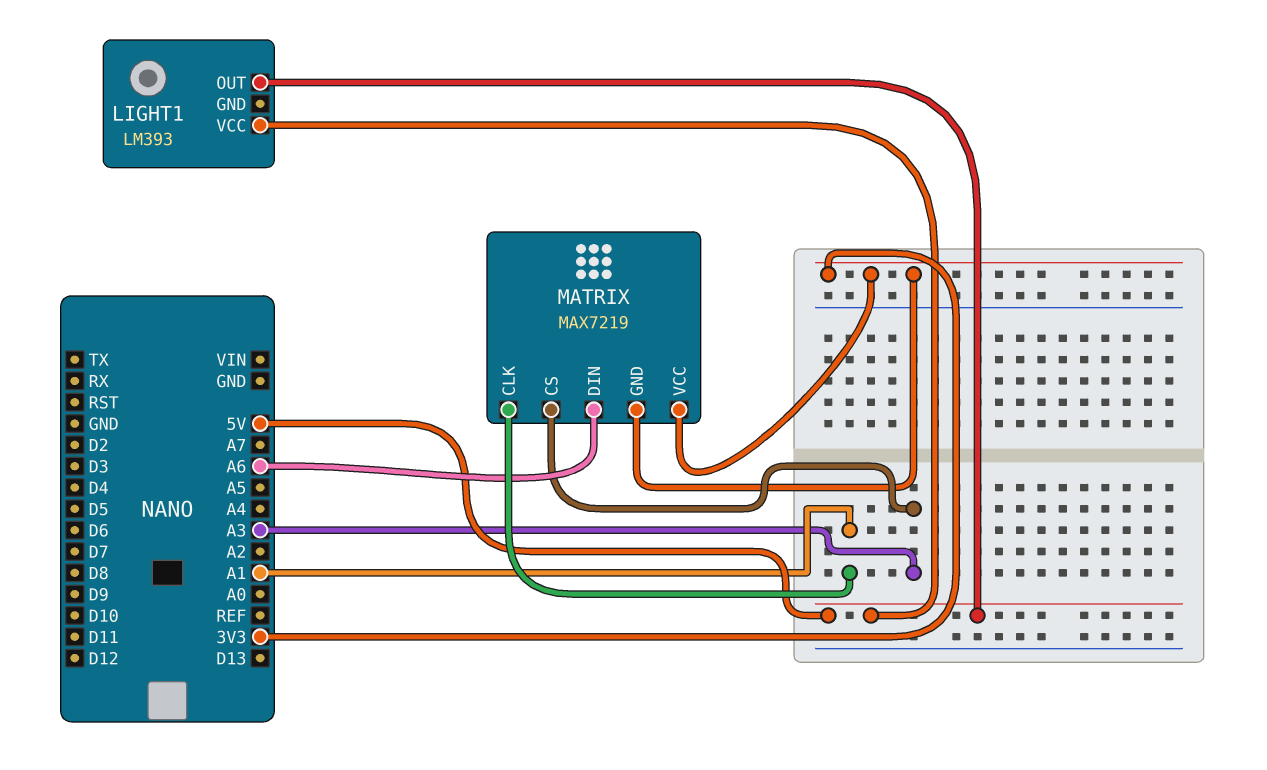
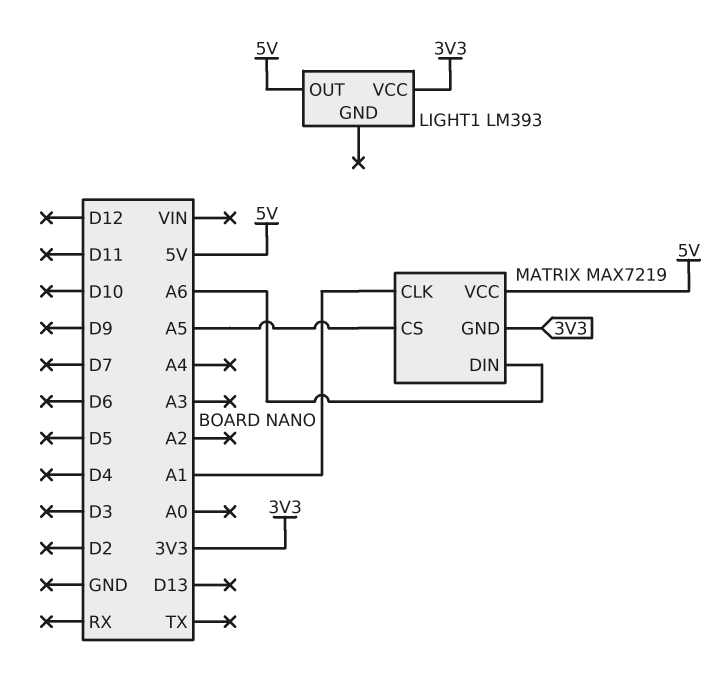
LIGHT1 pin VCC: 5V -> 3V3
MATRIX pin CS: A3 -> A5
MATRIX pin VCC: 3V3 -> 5V

